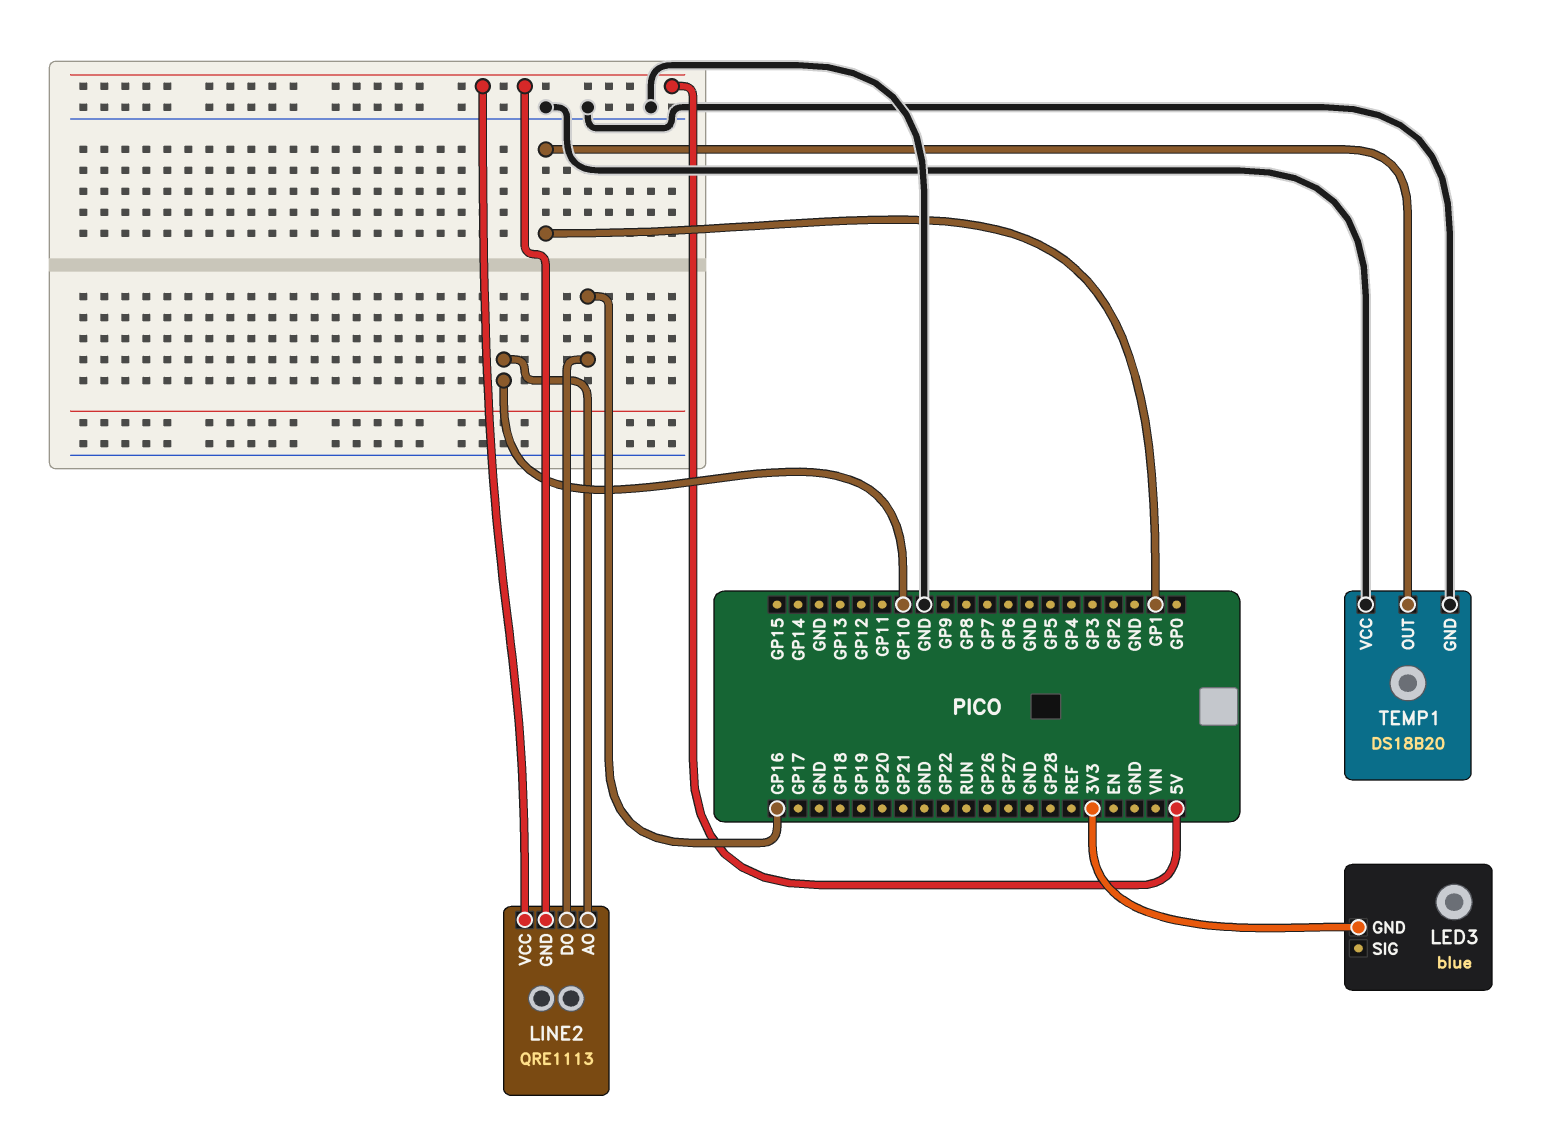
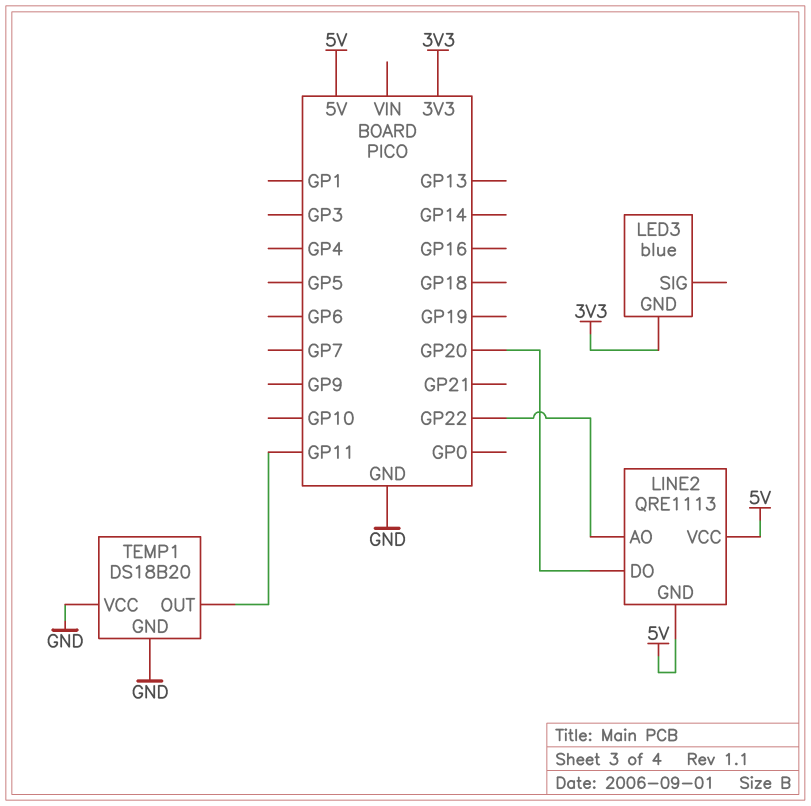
LINE2 pin AO: GP10 -> GP22
LINE2 pin DO: GP16 -> GP20
TEMP1 pin OUT: GP1 -> GP11

